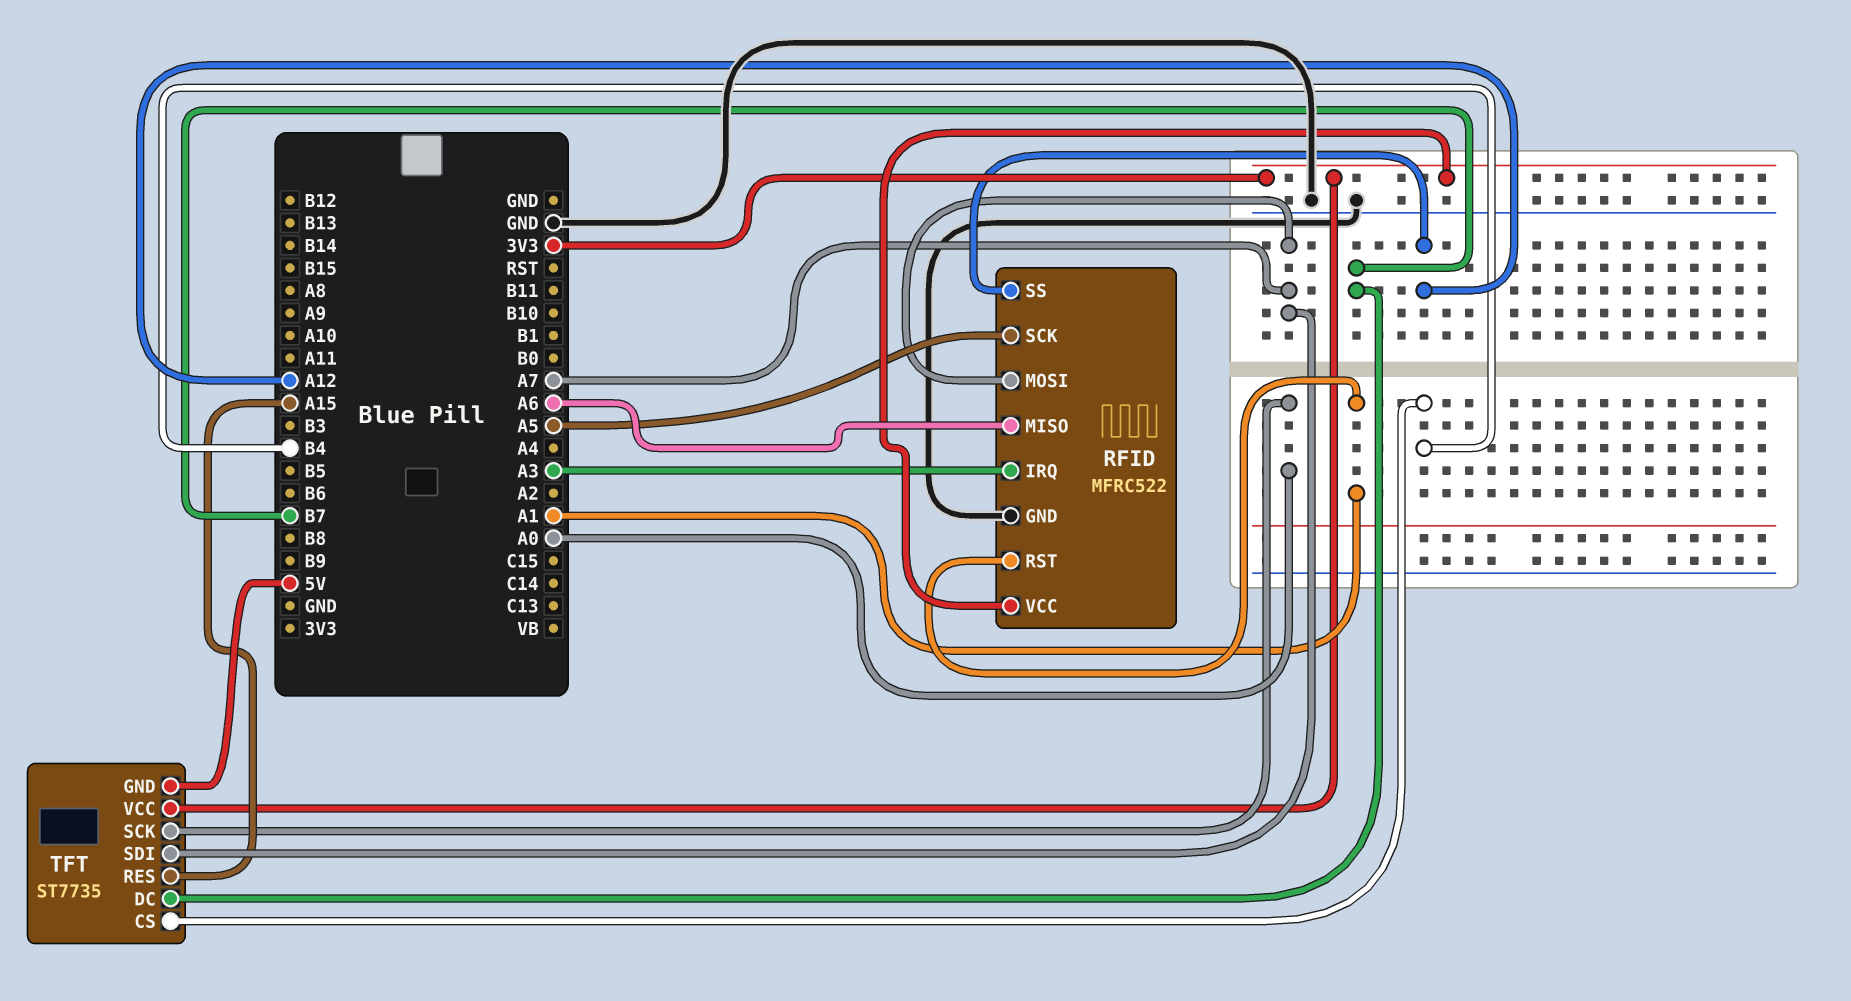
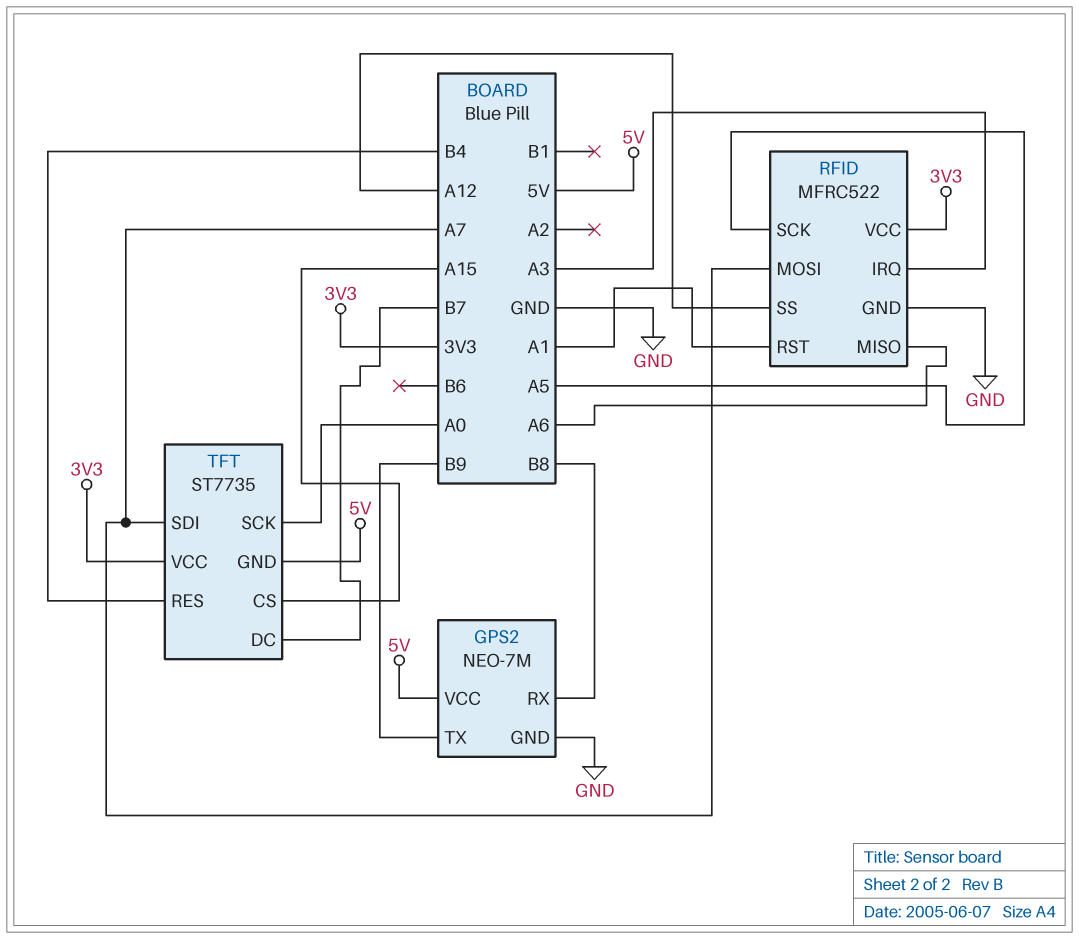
GPS2: none -> NEO-7M
GPS2 pin GND: none -> GND
GPS2 pin RX: none -> B8
GPS2 pin TX: none -> B9
GPS2 pin VCC: none -> 5V
TFT pin CS: B4 -> A15
TFT pin RES: A15 -> B4

